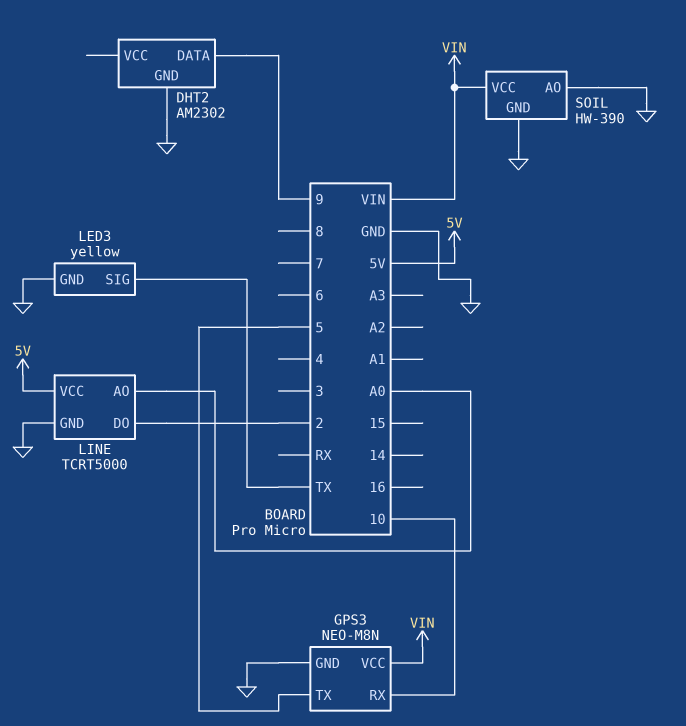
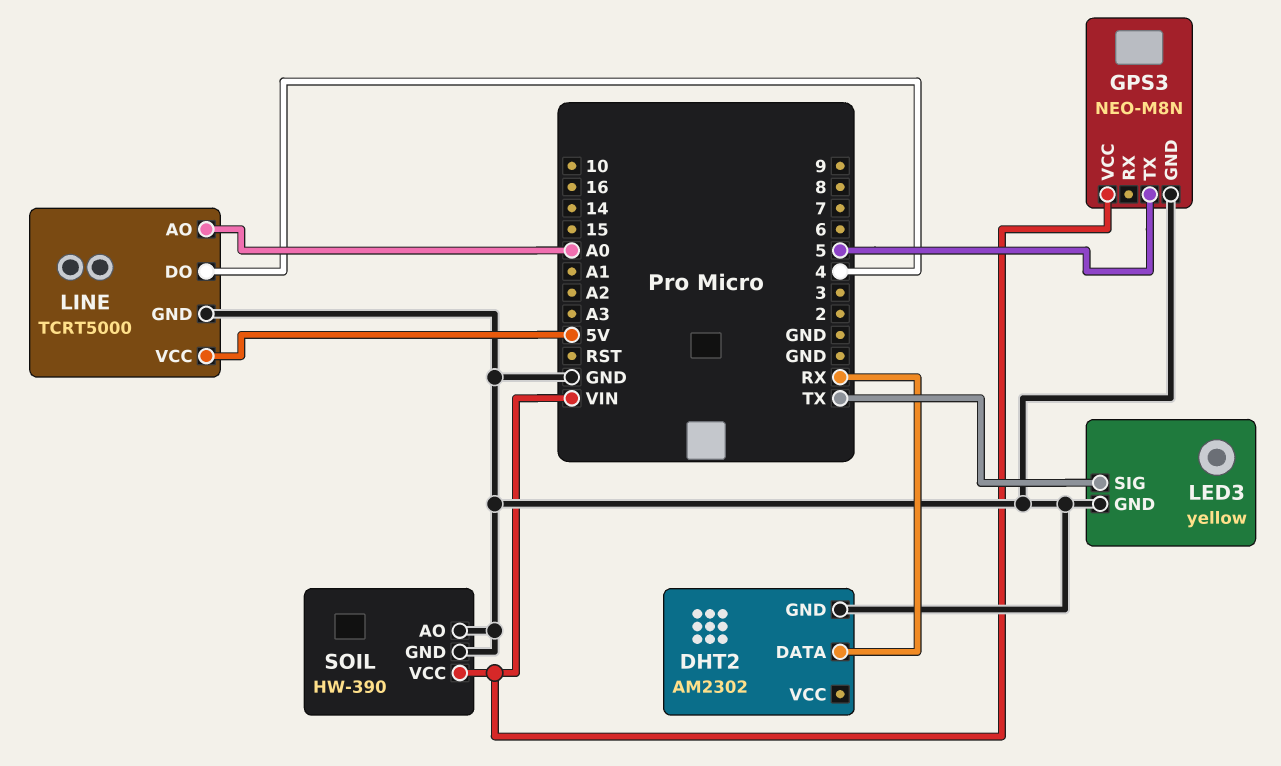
DHT2 pin DATA: 9 -> RX
GPS3 pin RX: 10 -> none
LINE pin DO: 2 -> 4

